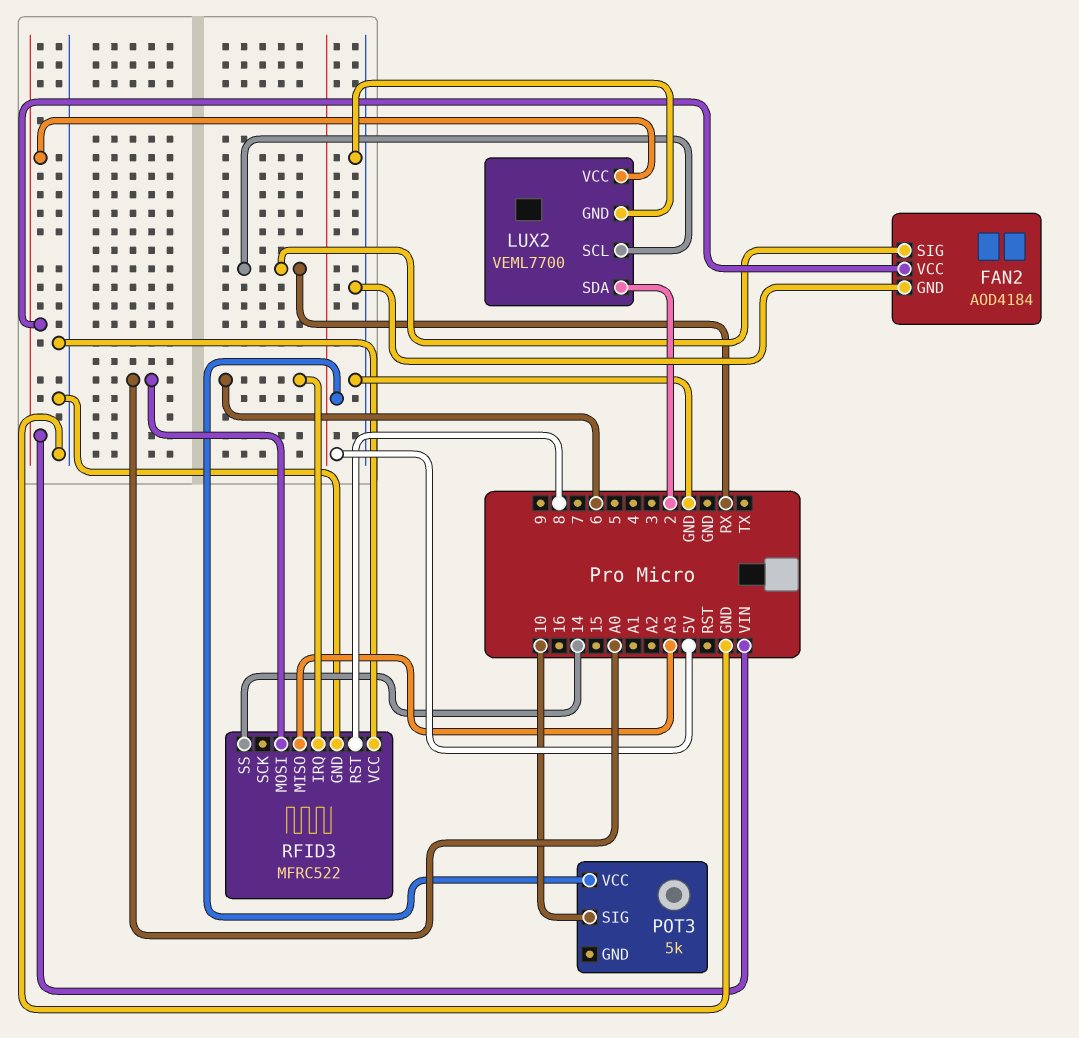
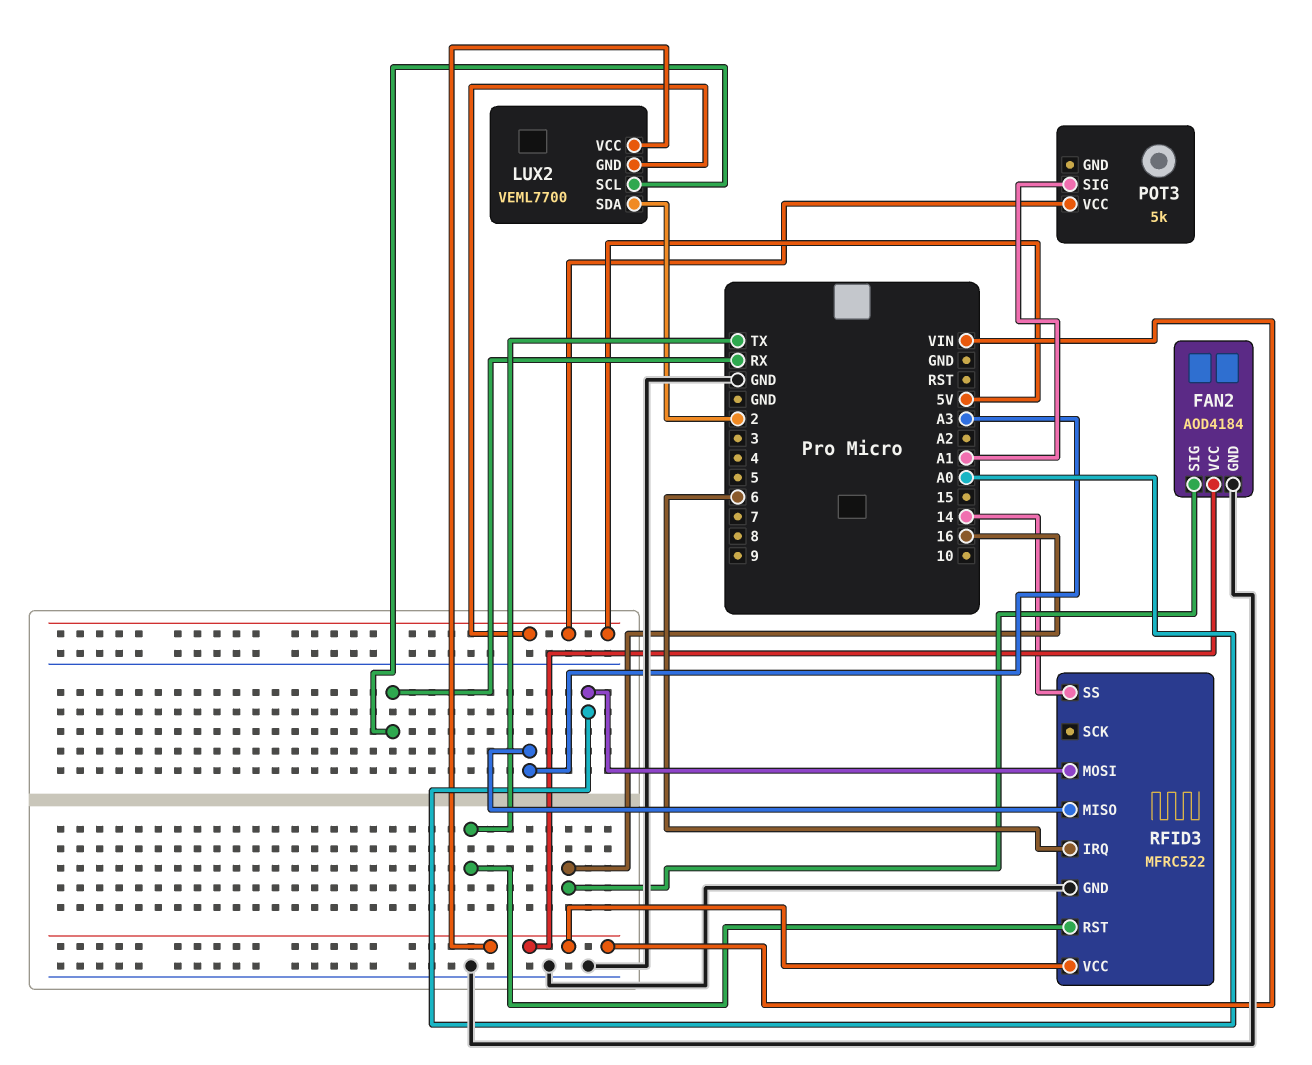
FAN2 pin SIG: RX -> 16
LUX2 pin GND: GND -> 5V
POT3 pin SIG: 10 -> A1
RFID3 pin RST: 8 -> TX
RFID3 pin VCC: GND -> VIN

